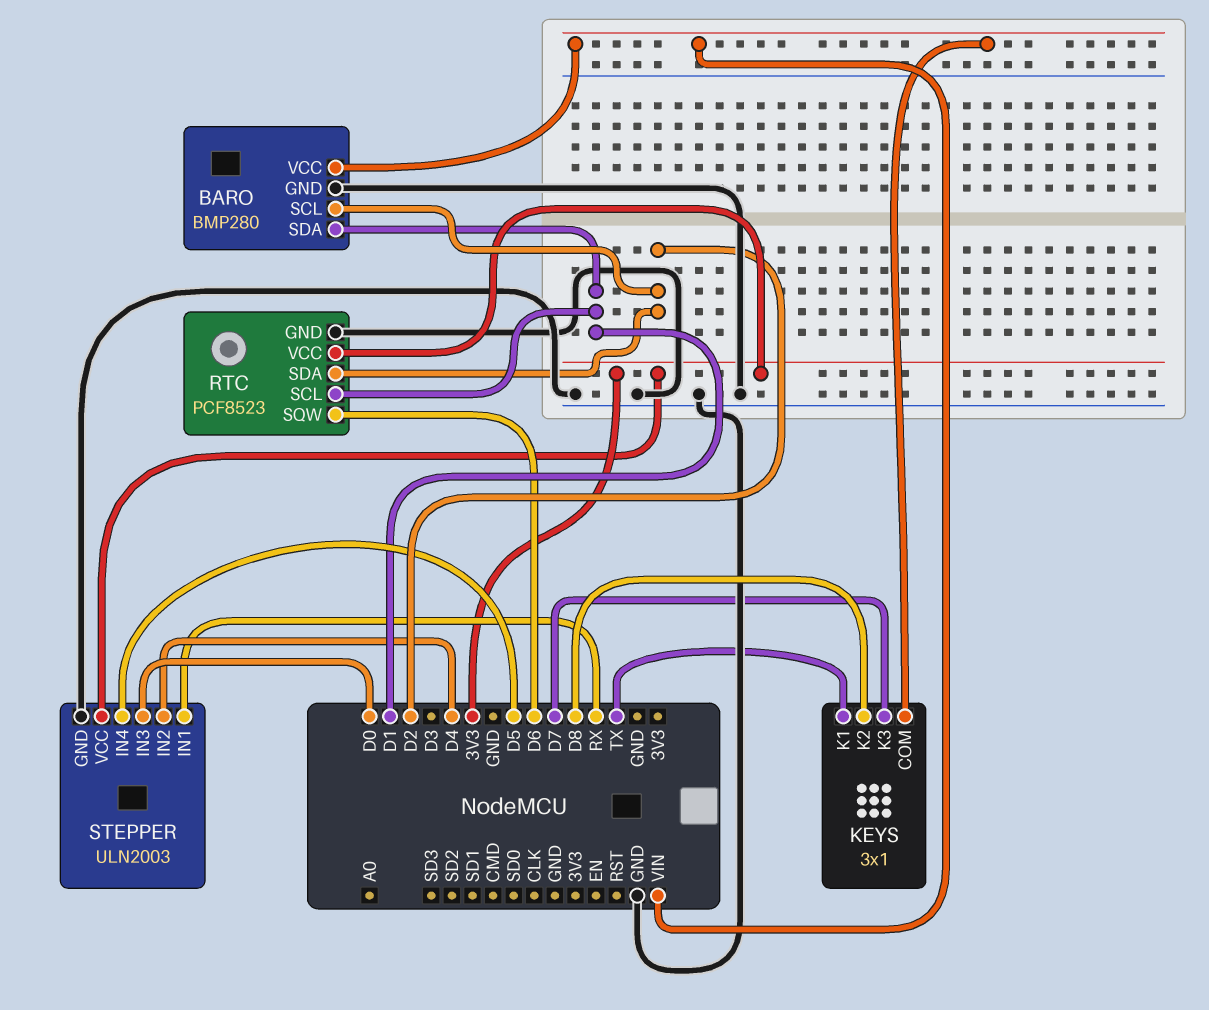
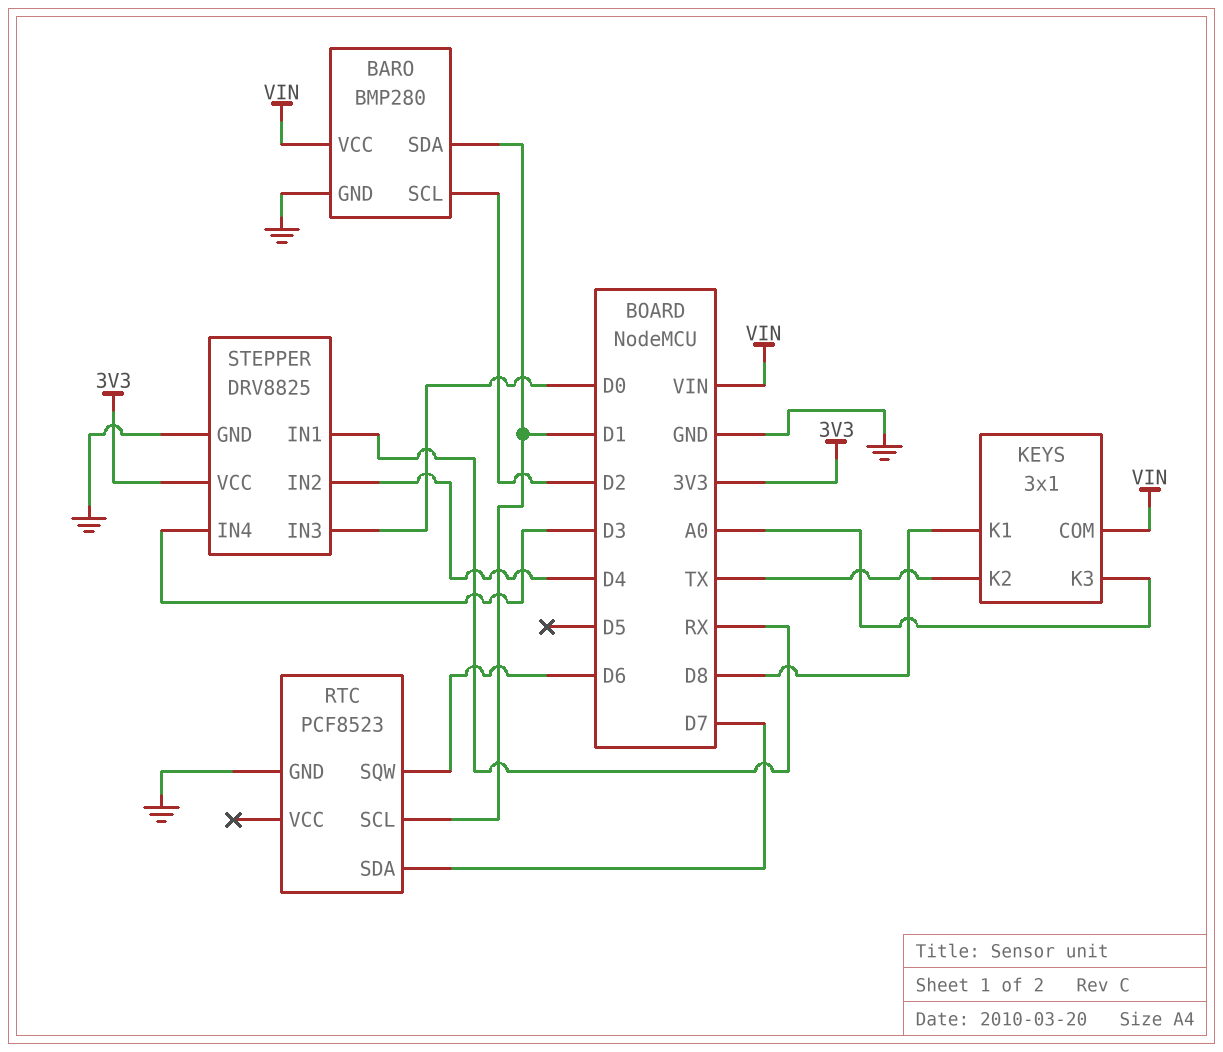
KEYS pin K1: TX -> D8
KEYS pin K2: D8 -> TX
KEYS pin K3: D7 -> A0
RTC pin SDA: D2 -> D7
RTC pin VCC: 3V3 -> none
STEPPER: ULN2003 -> DRV8825
STEPPER pin IN4: D5 -> D3

